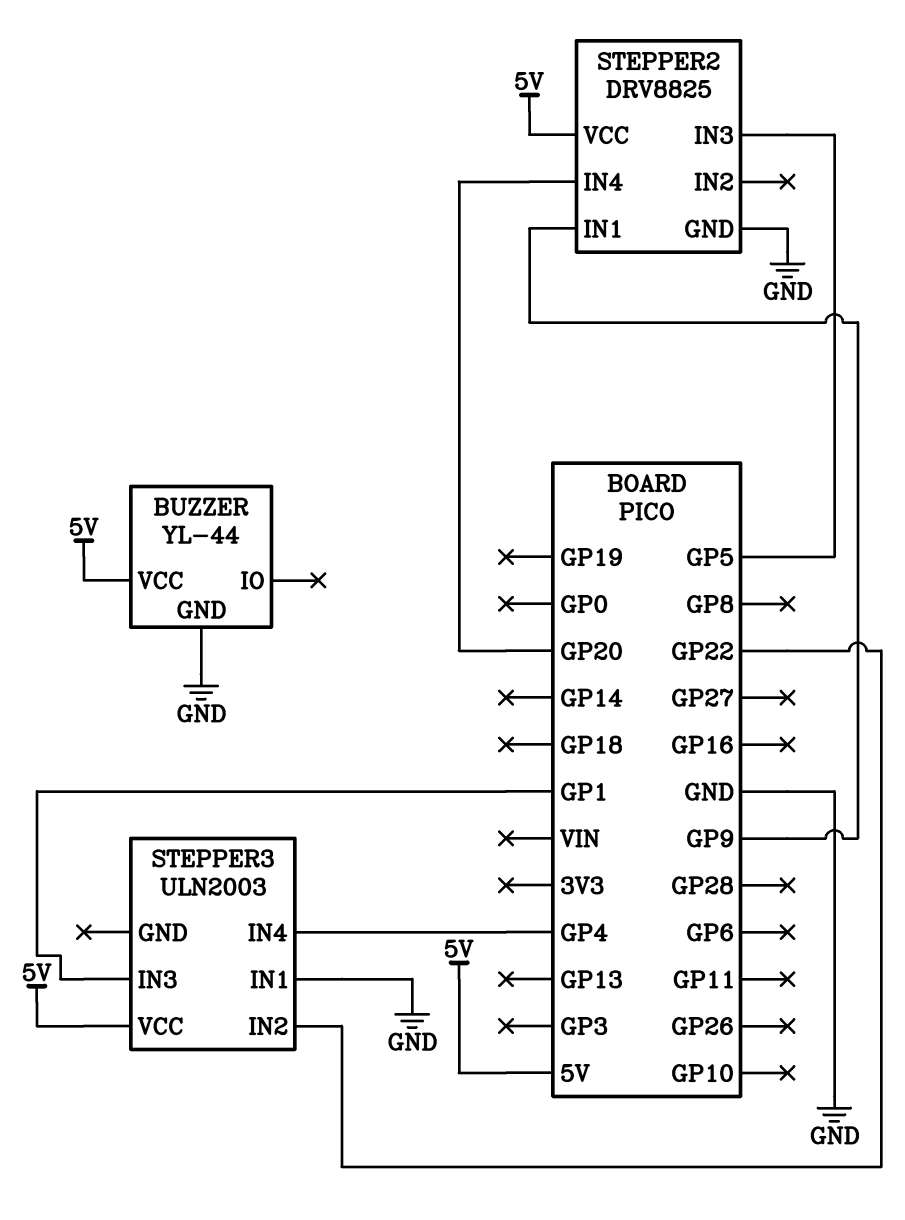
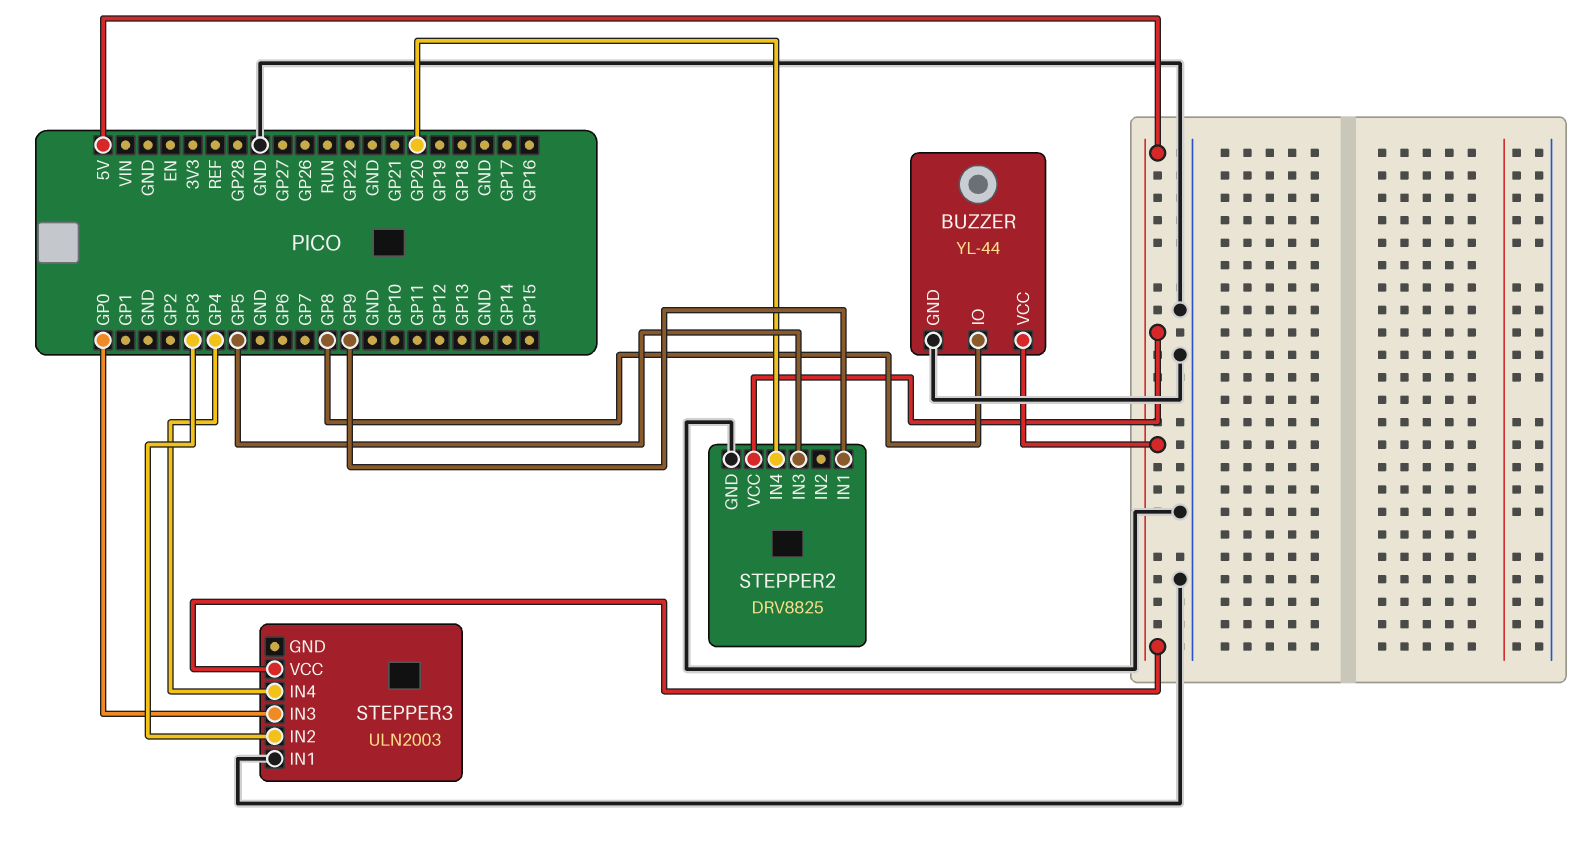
BUZZER pin IO: none -> GP8
STEPPER3 pin IN2: GP22 -> GP3
STEPPER3 pin IN3: GP1 -> GP0

